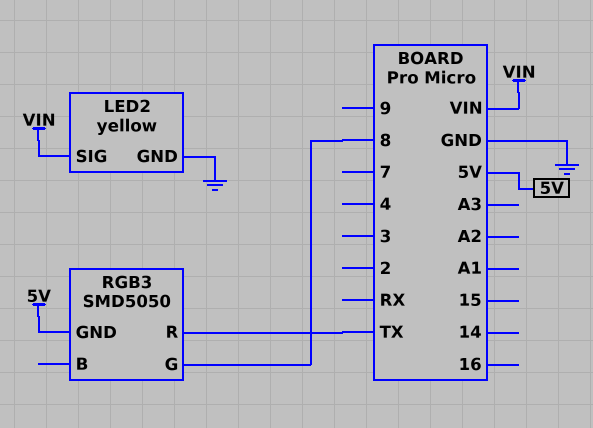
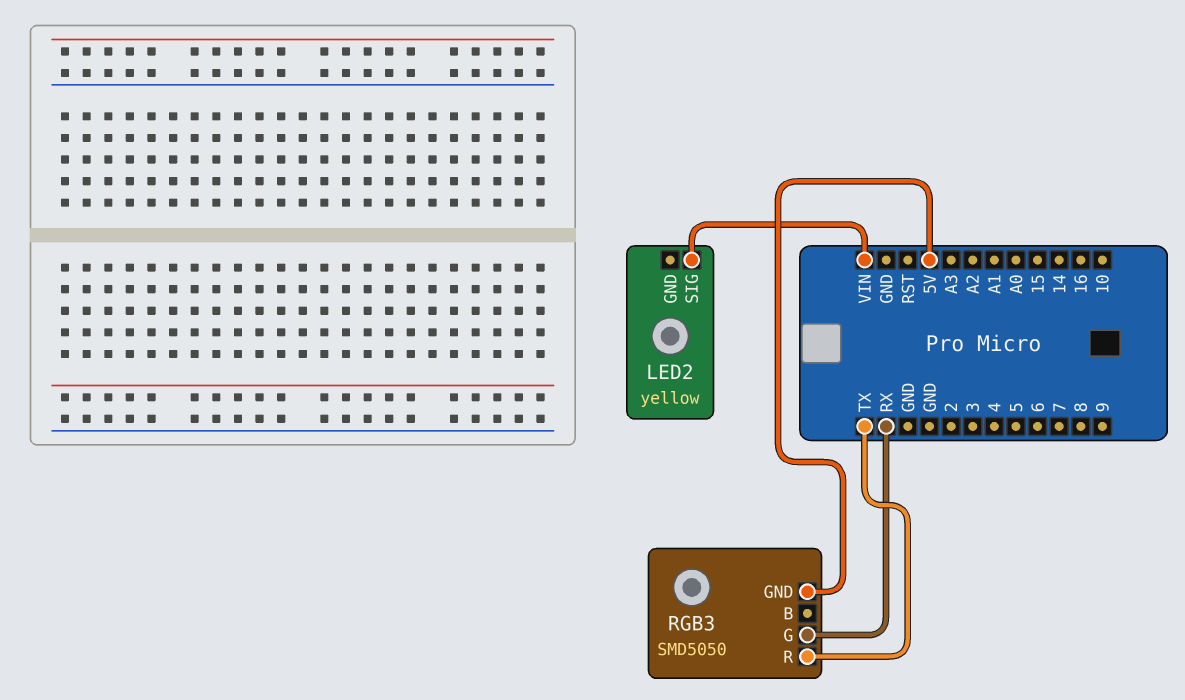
LED2 pin GND: GND -> none
RGB3 pin G: 8 -> RX

